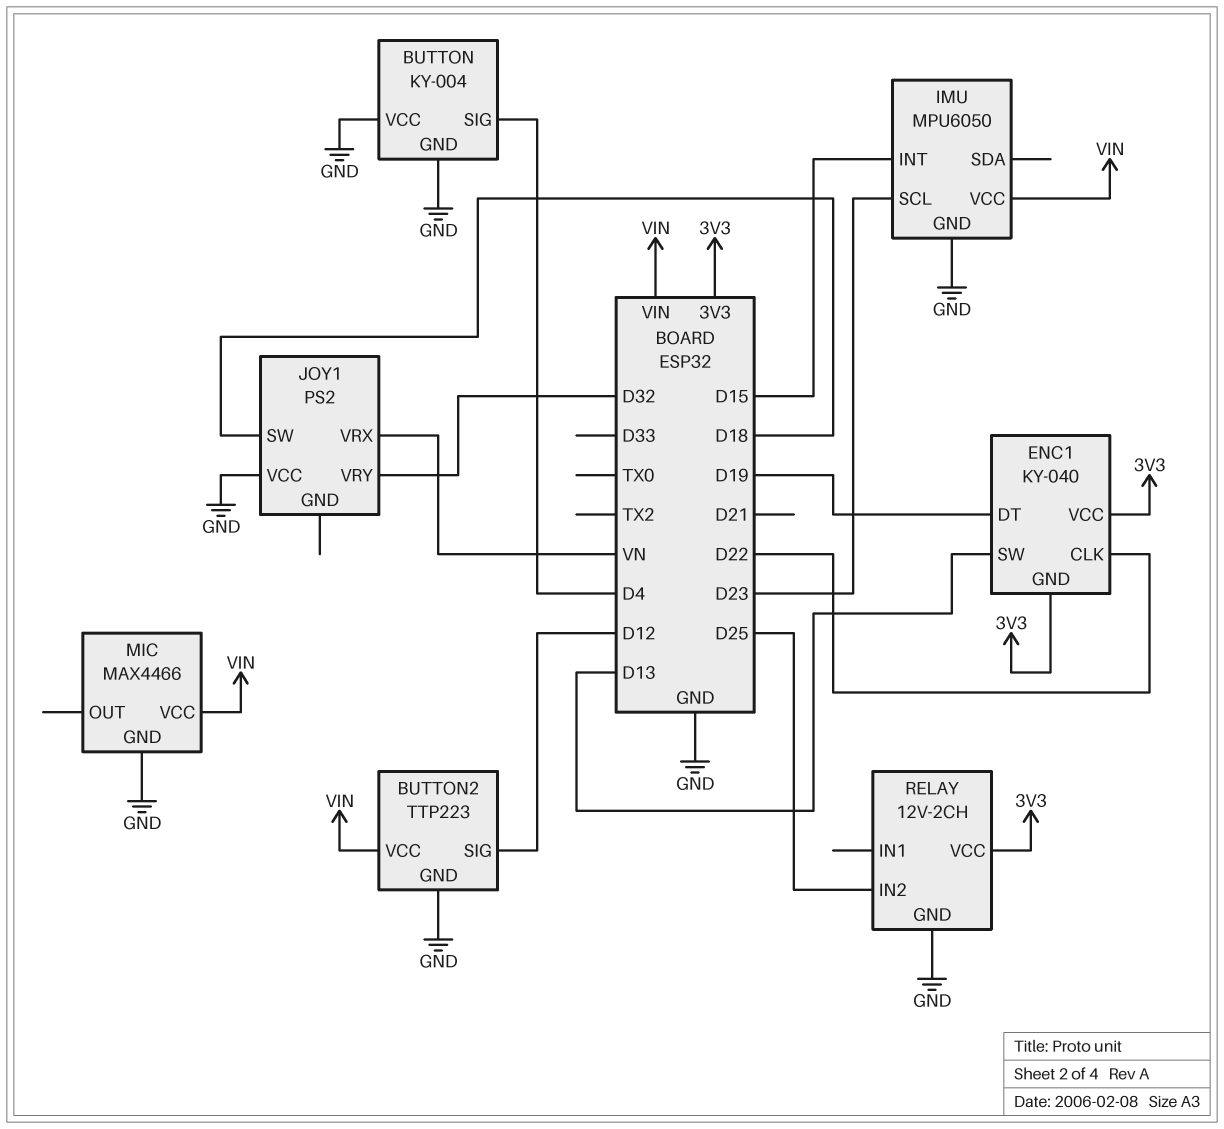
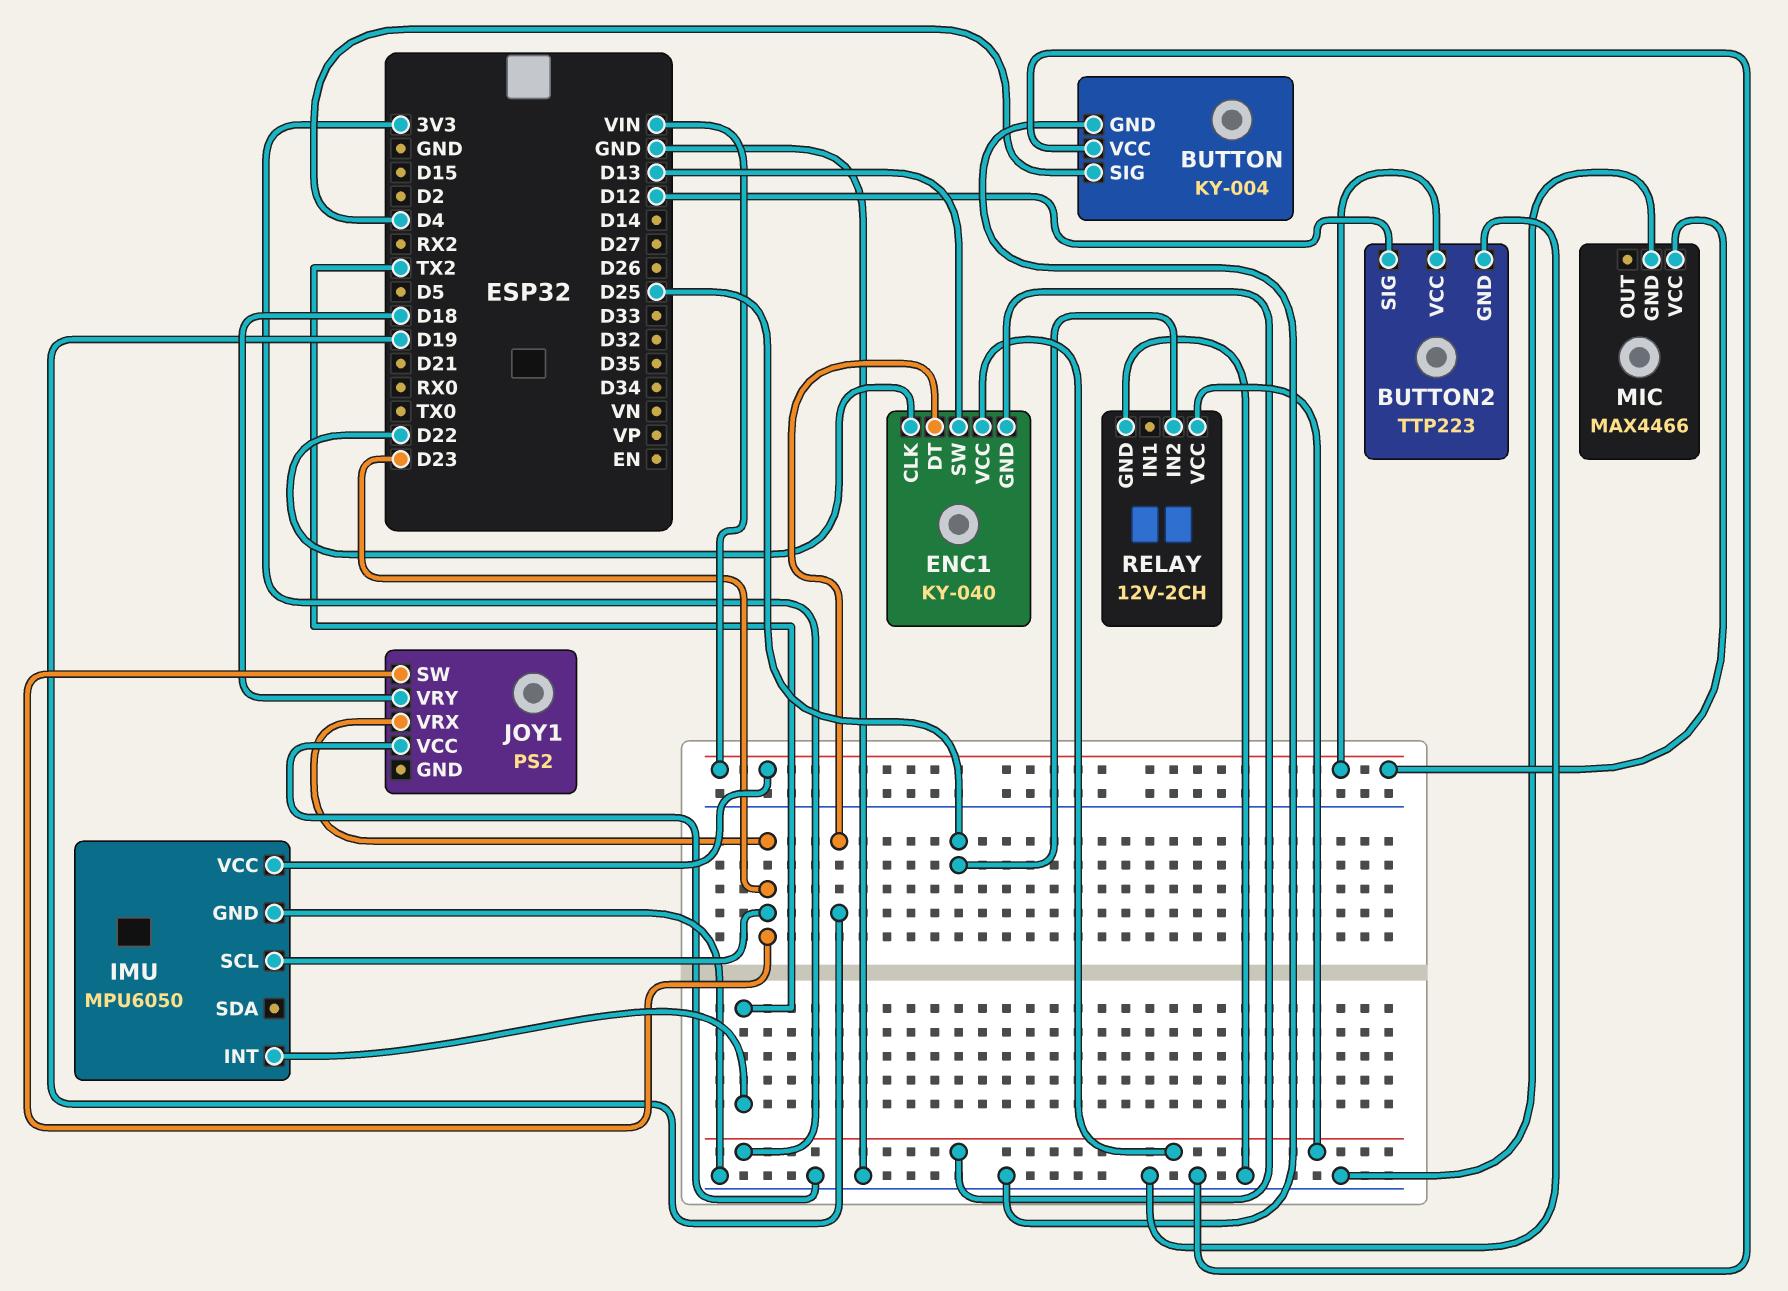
IMU pin INT: D15 -> TX2
JOY1 pin SW: D18 -> D23
JOY1 pin VRX: VN -> D23
JOY1 pin VRY: D32 -> D18

